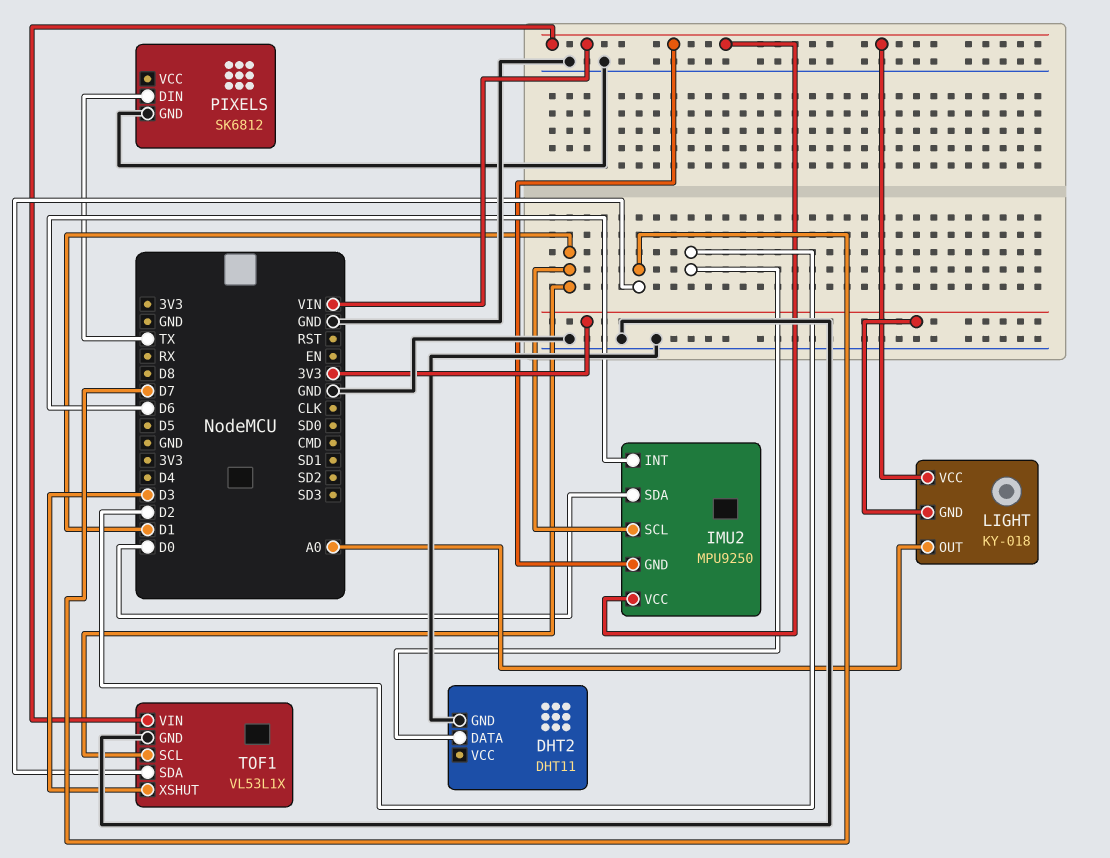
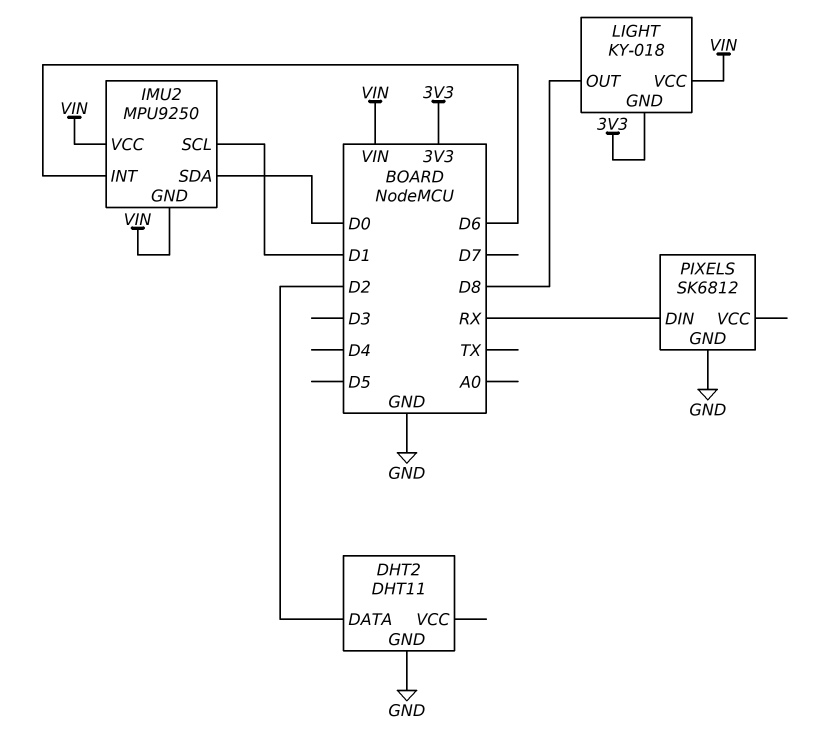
LIGHT pin OUT: A0 -> D8
PIXELS pin DIN: TX -> RX
TOF1: VL53L1X -> none
TOF1 pin GND: GND -> none
TOF1 pin SCL: D1 -> none
TOF1 pin SDA: D7 -> none
TOF1 pin VIN: VIN -> none
TOF1 pin XSHUT: D3 -> none

